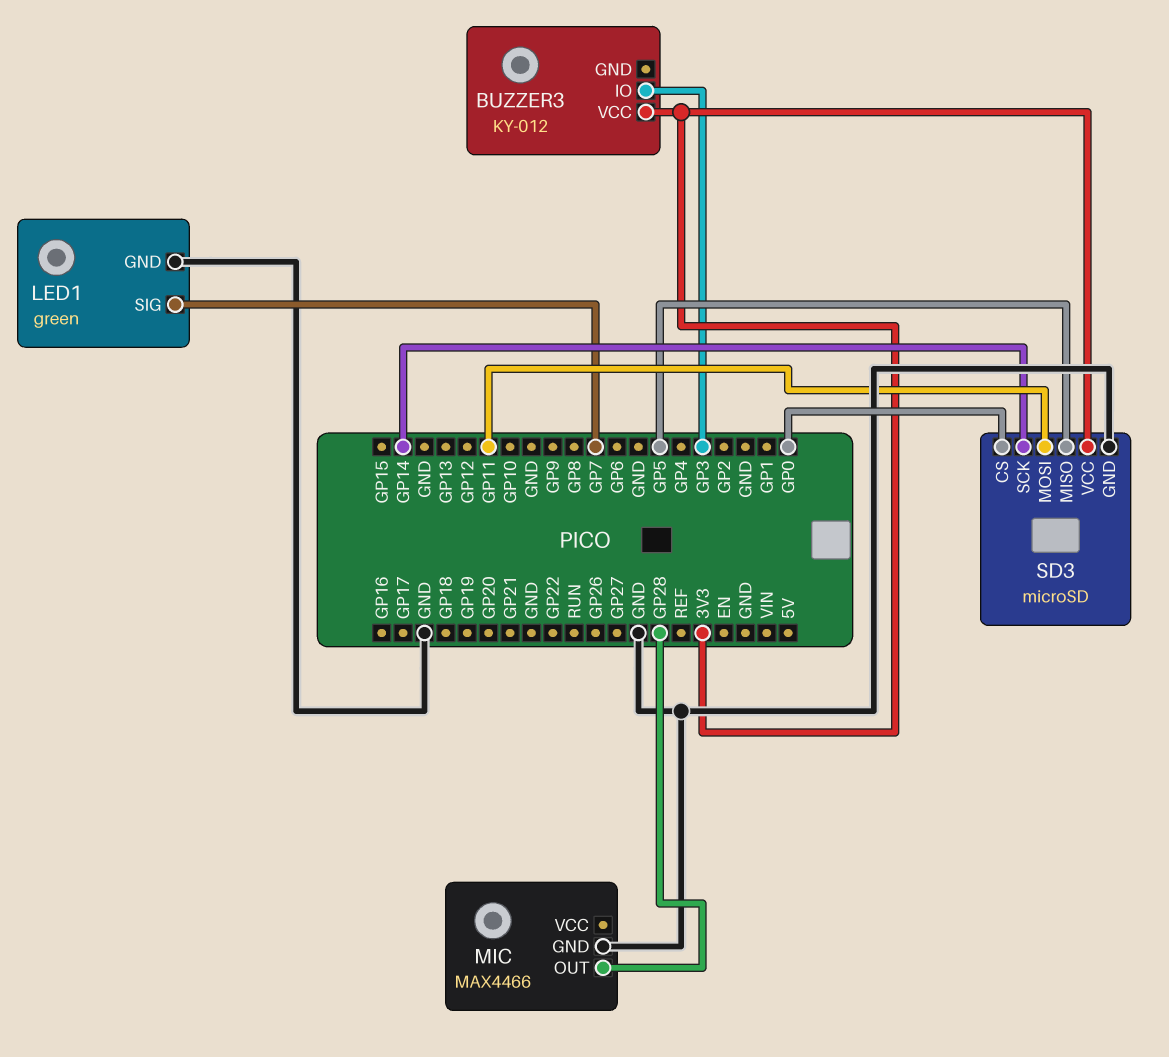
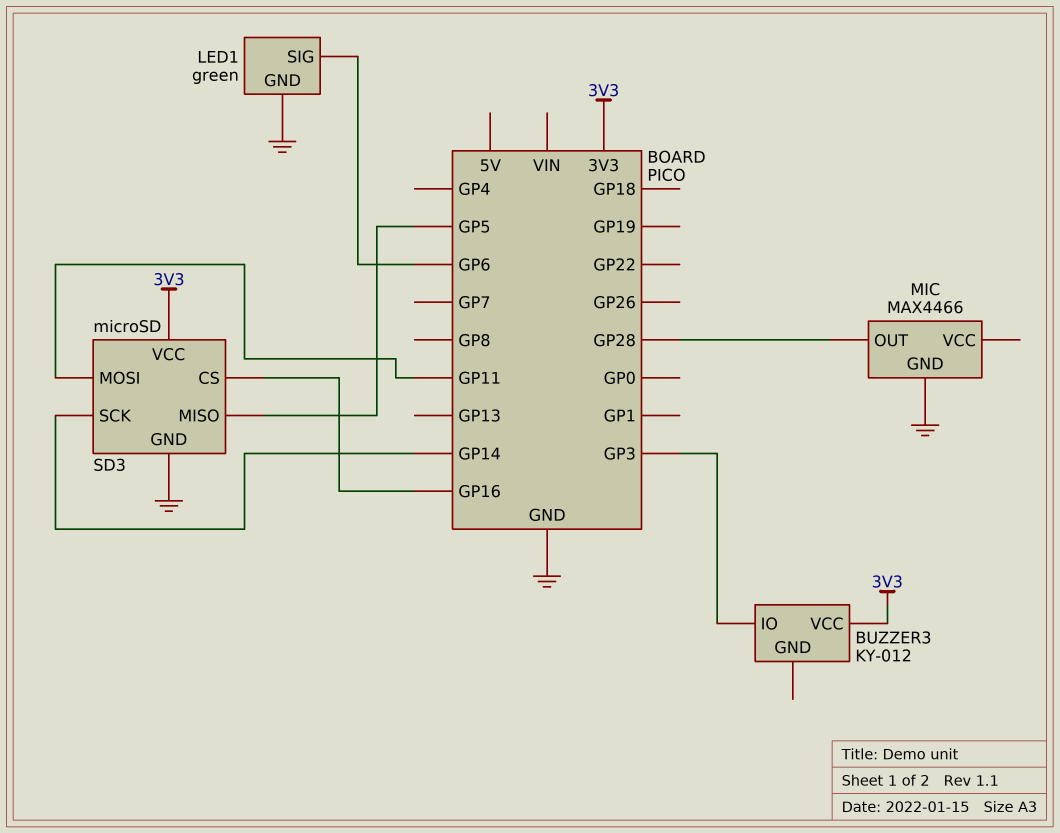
LED1 pin SIG: GP7 -> GP6
SD3 pin CS: GP0 -> GP16

